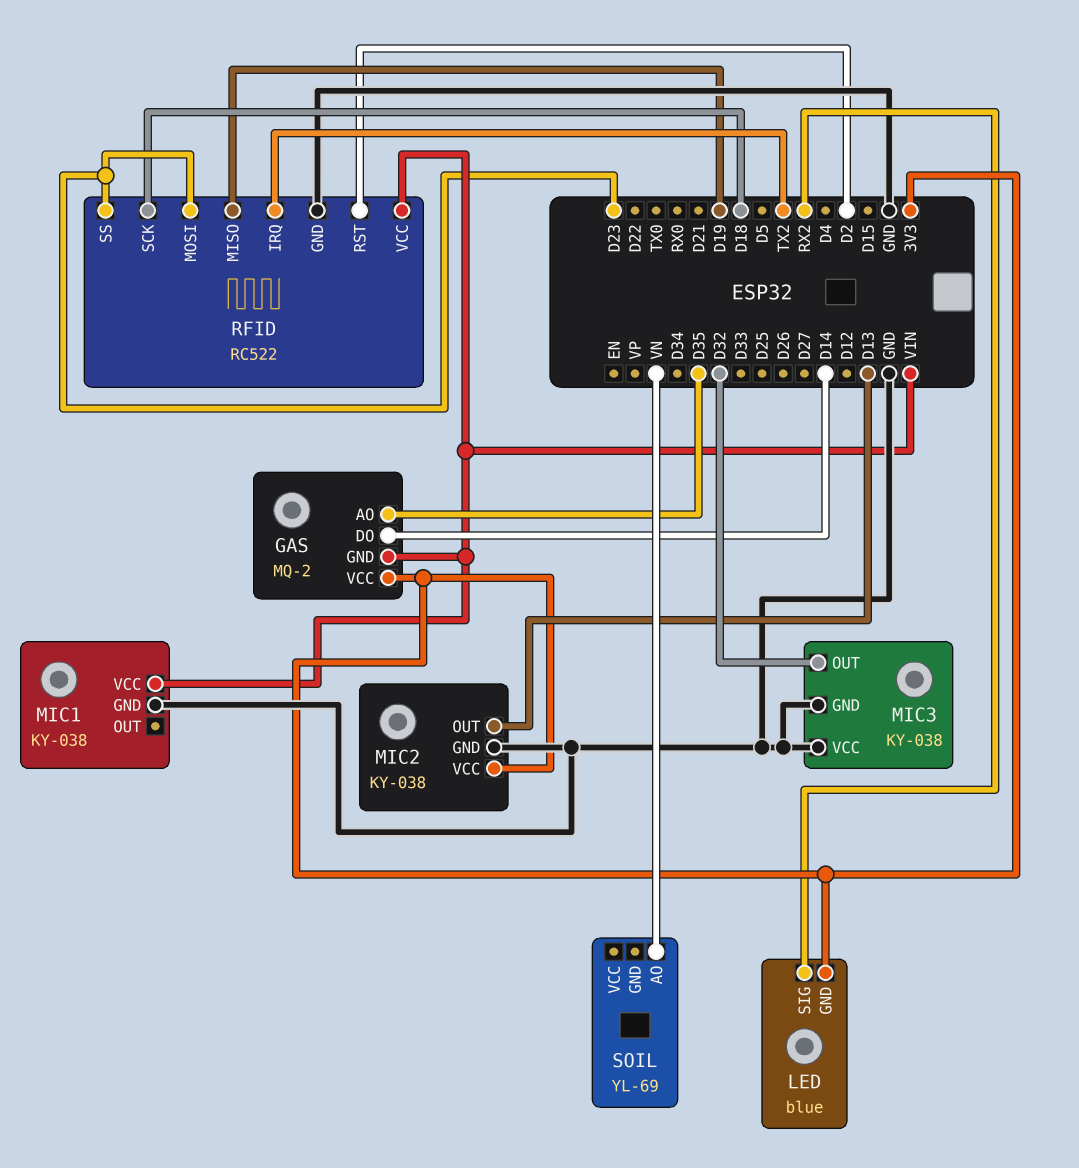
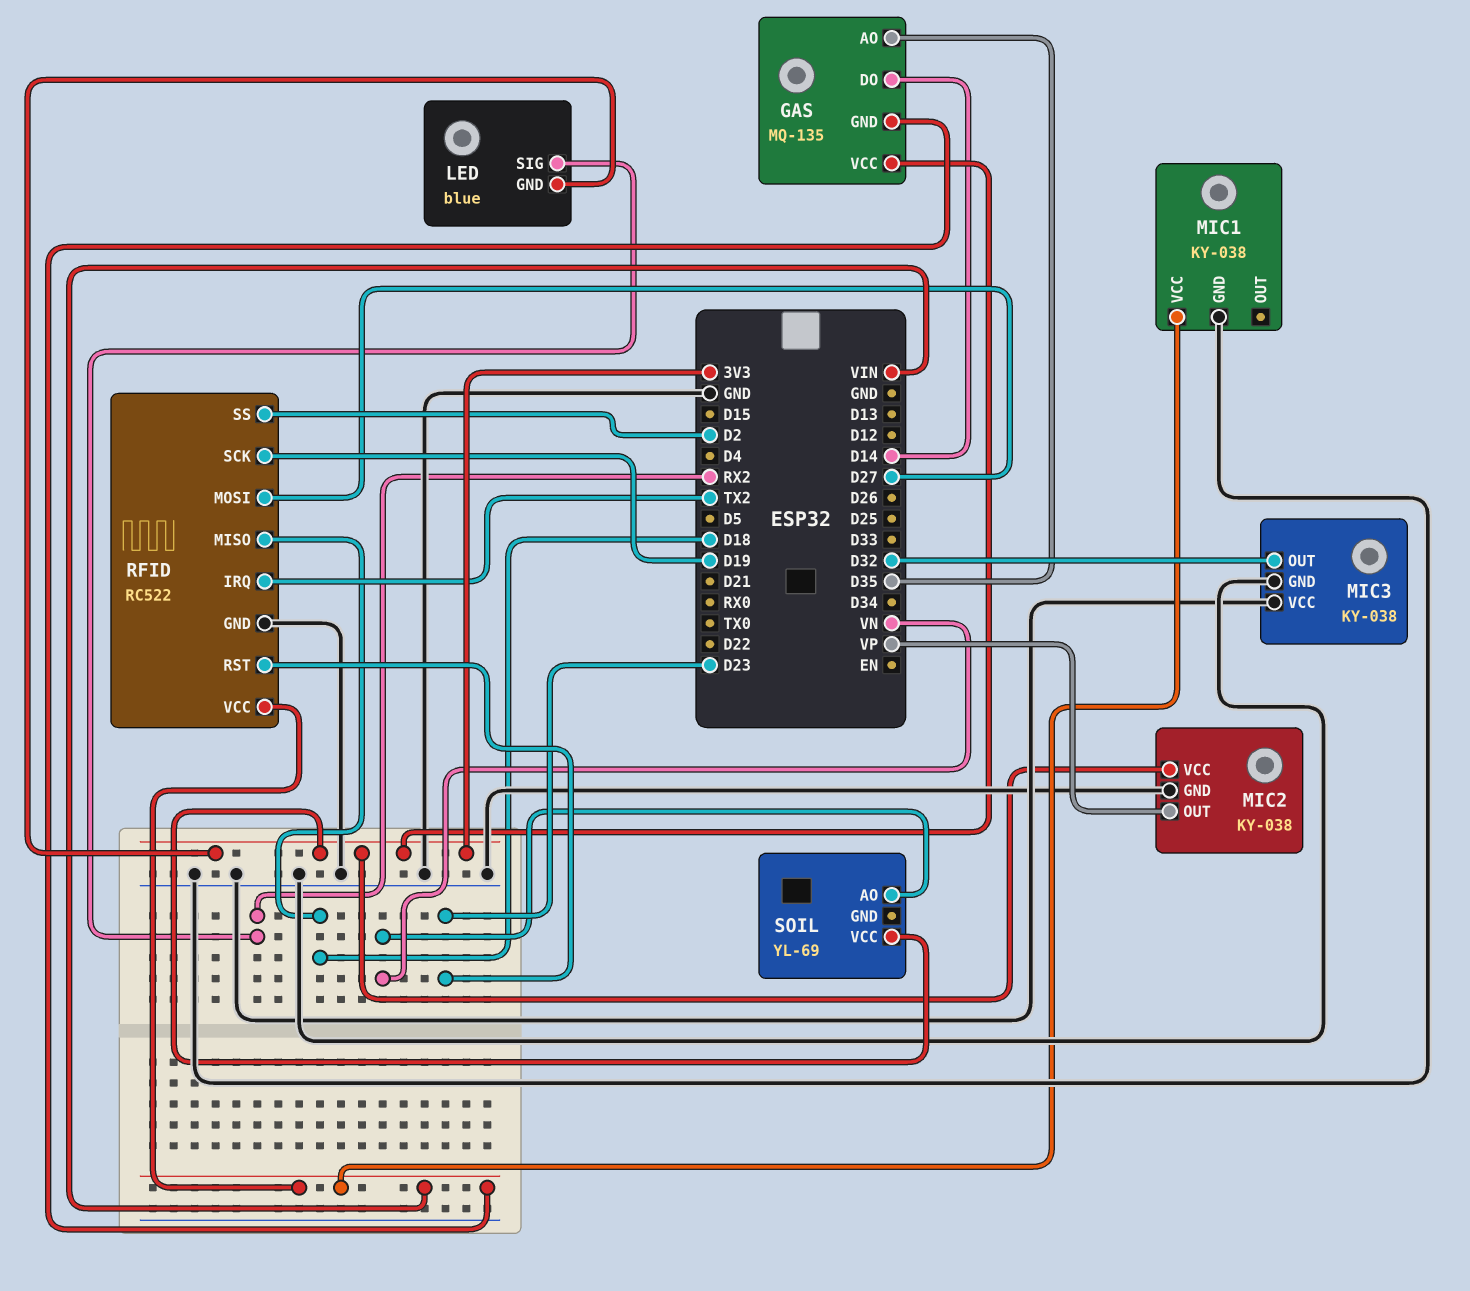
GAS: MQ-2 -> MQ-135
MIC2 pin OUT: D13 -> VP
RFID pin MISO: D19 -> D18
RFID pin MOSI: D23 -> D27
RFID pin RST: D2 -> D23
RFID pin SCK: D18 -> D19
RFID pin SS: D23 -> D2
SOIL pin VCC: none -> 3V3

